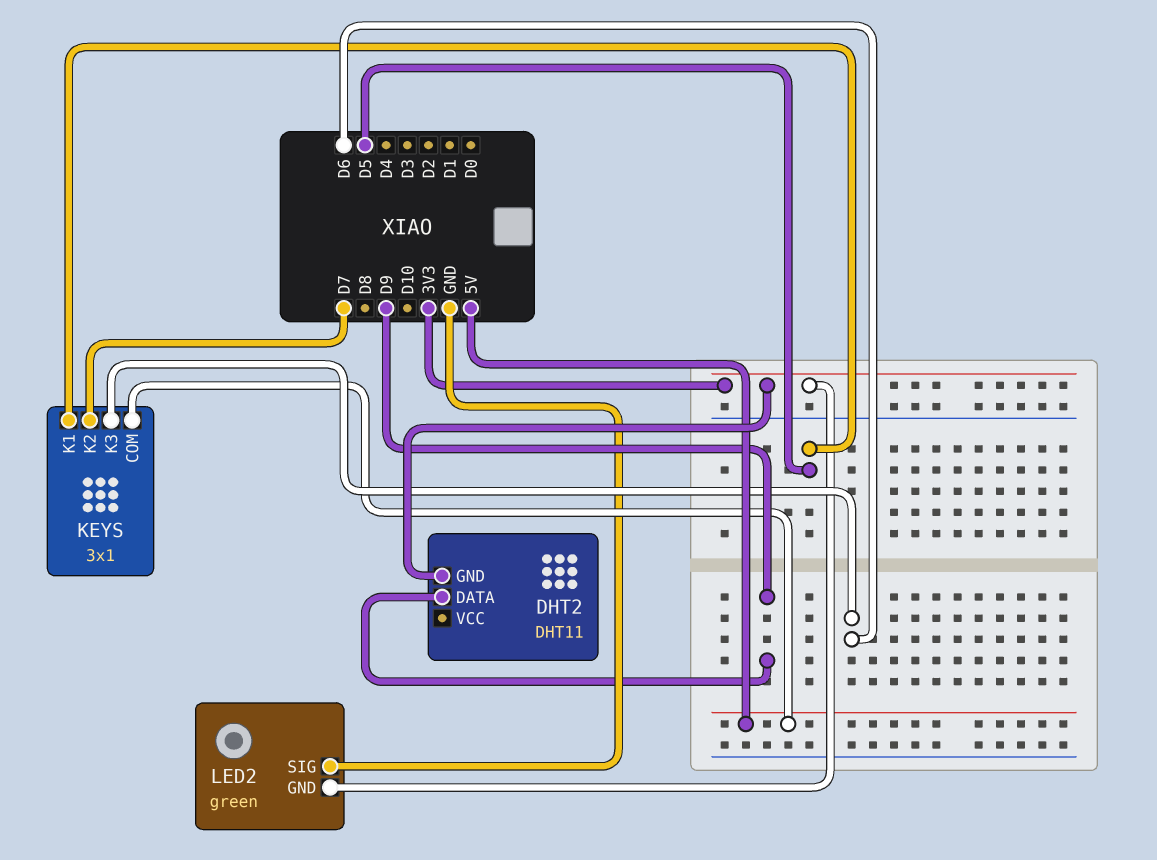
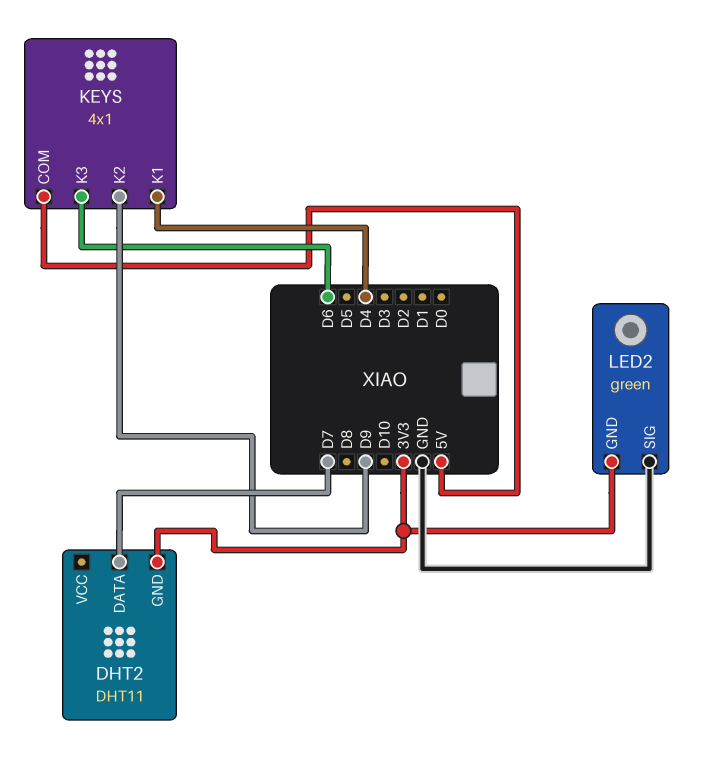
DHT2 pin DATA: D9 -> D7
KEYS: 3x1 -> 4x1
KEYS pin K1: D5 -> D4
KEYS pin K2: D7 -> D9

